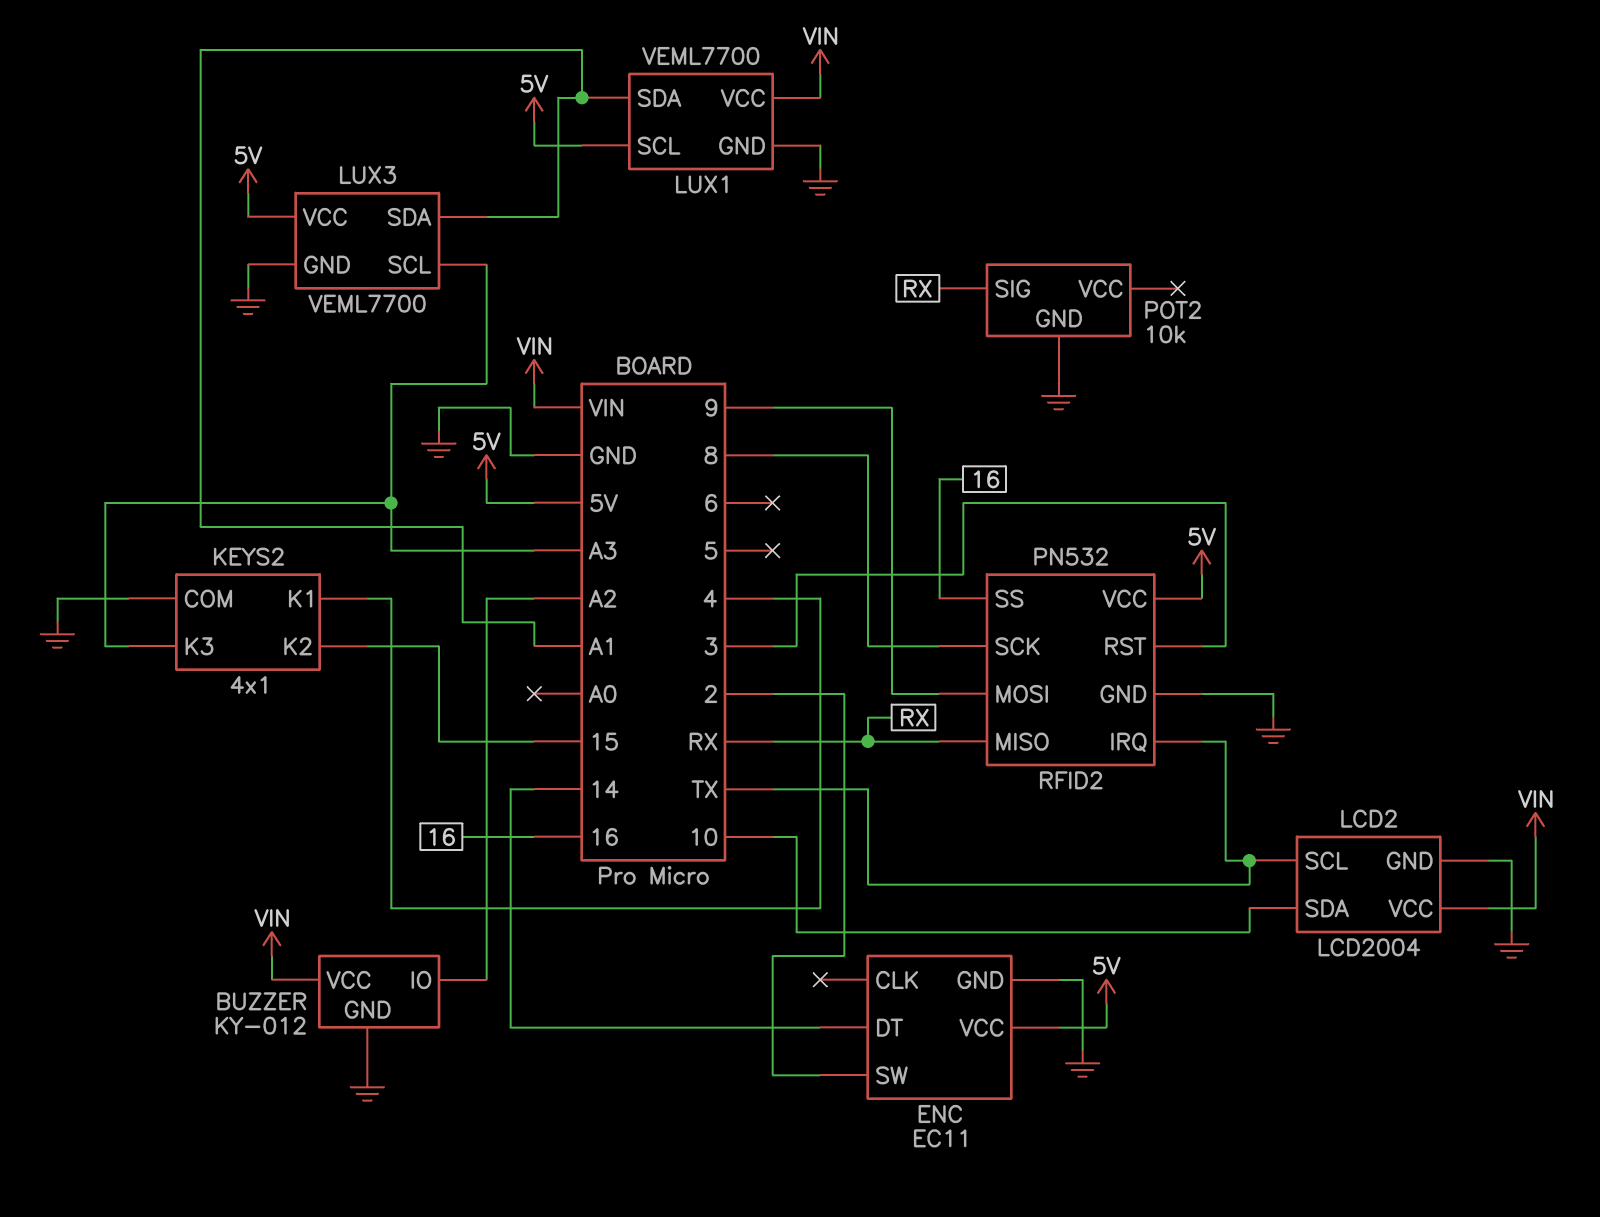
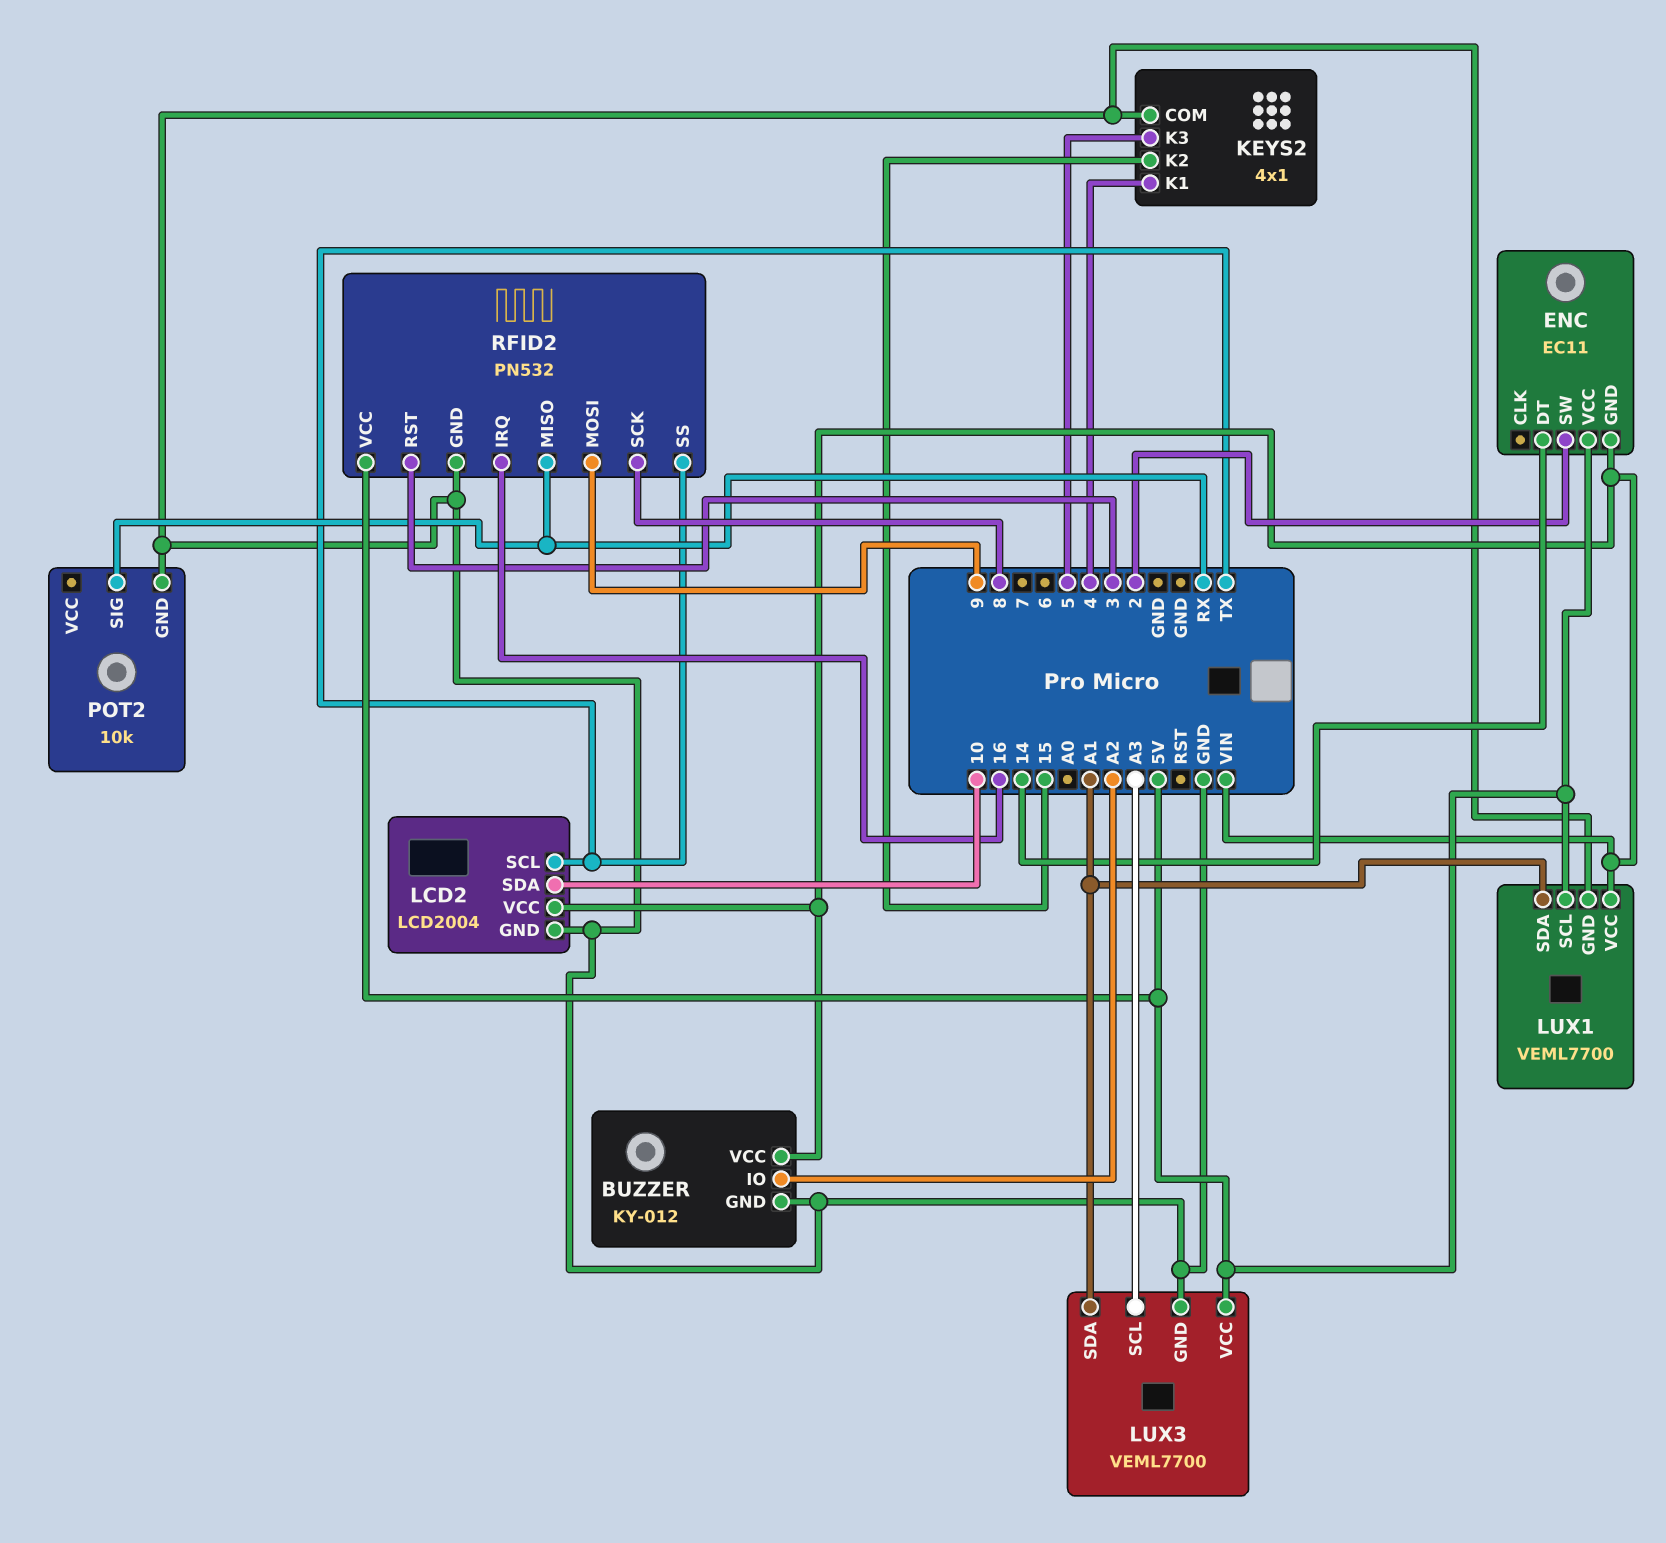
ENC pin GND: GND -> VIN
KEYS2 pin K3: A3 -> 5
RFID2 pin IRQ: TX -> 16
RFID2 pin SS: 16 -> TX

